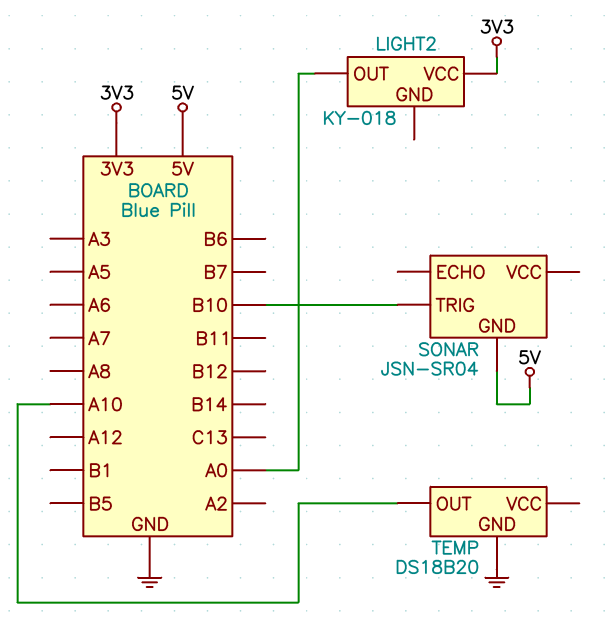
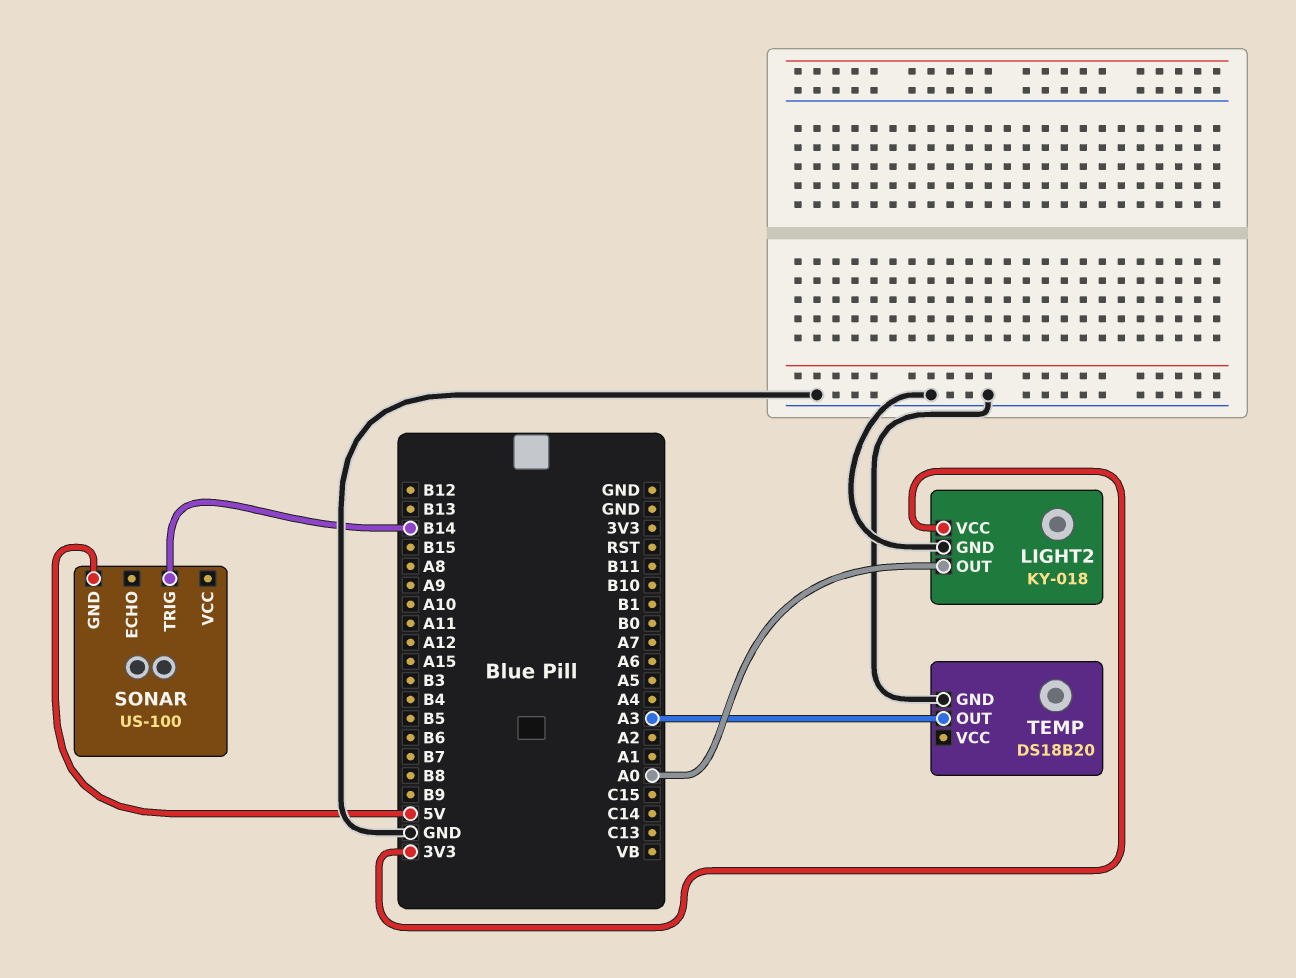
LIGHT2 pin GND: none -> GND
SONAR: JSN-SR04 -> US-100
SONAR pin TRIG: B10 -> B14
TEMP pin OUT: A10 -> A3

